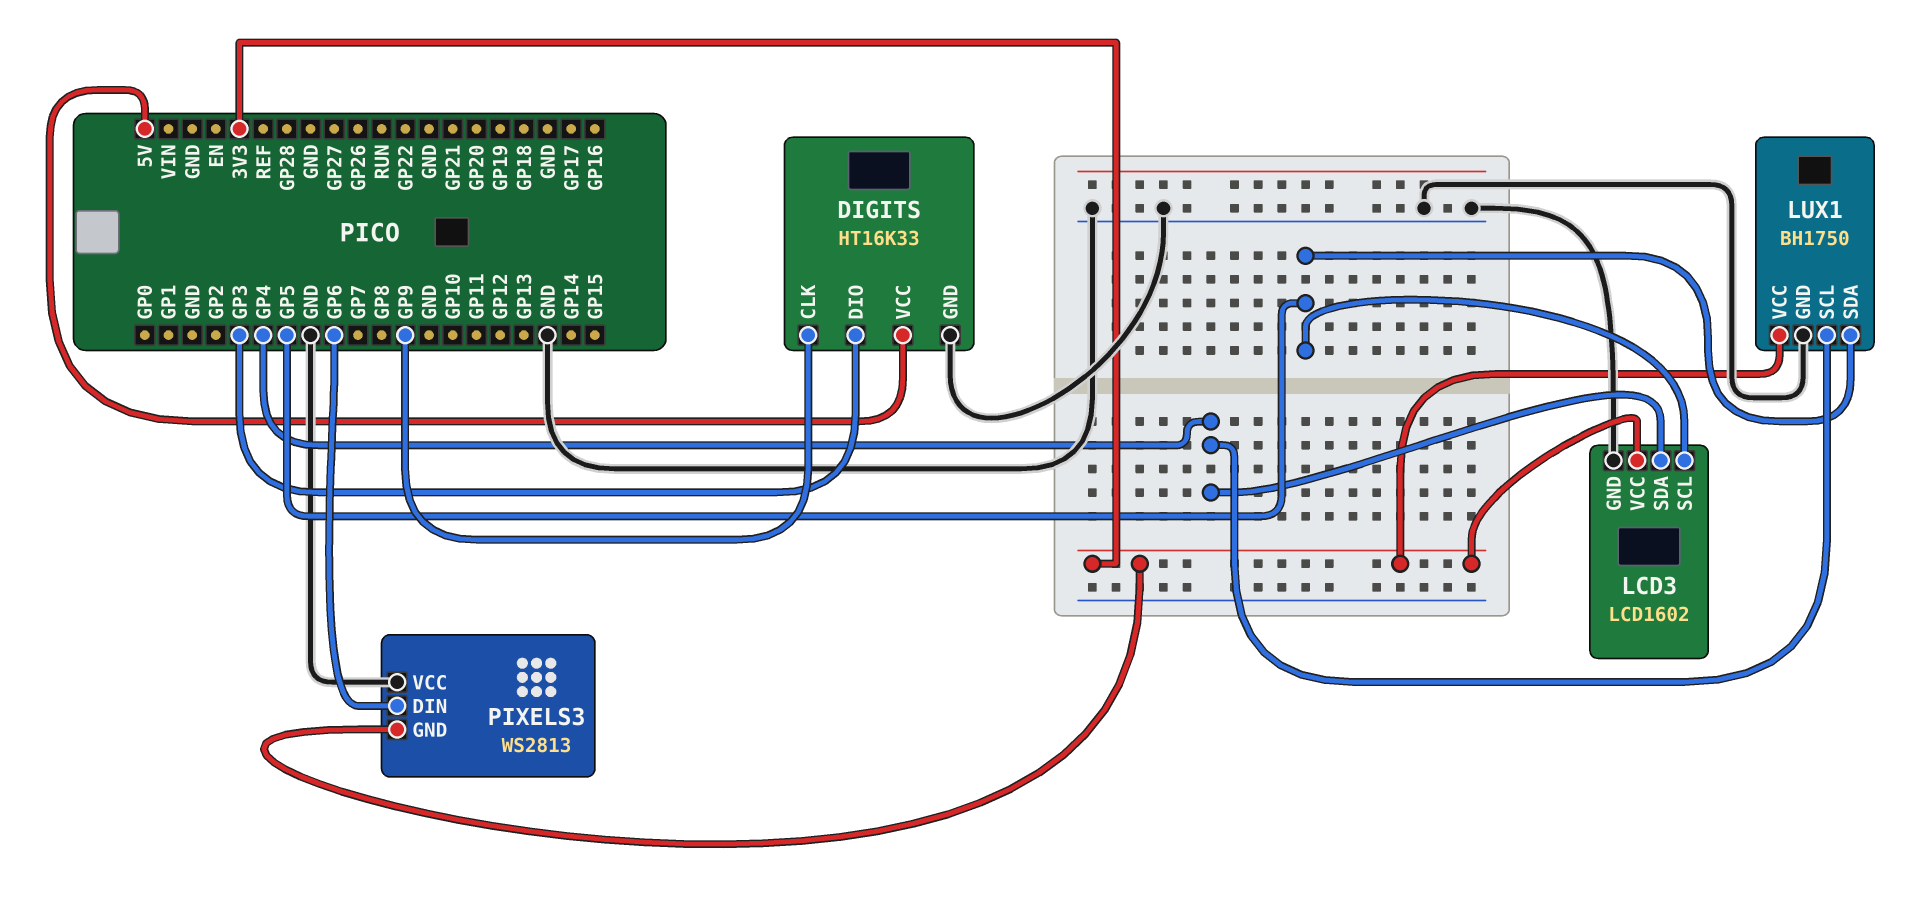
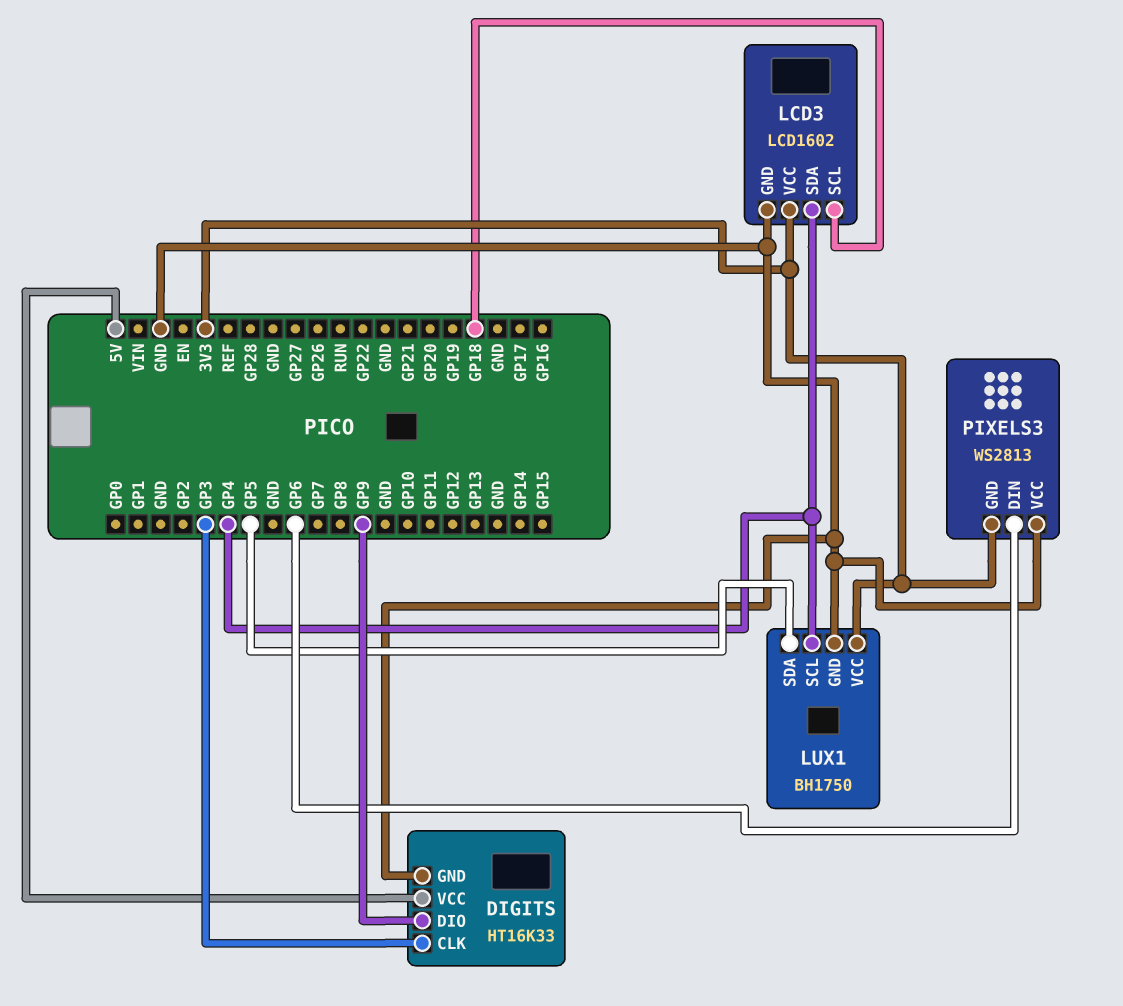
DIGITS pin CLK: GP9 -> GP3
DIGITS pin DIO: GP3 -> GP9
LCD3 pin SCL: GP5 -> GP18

